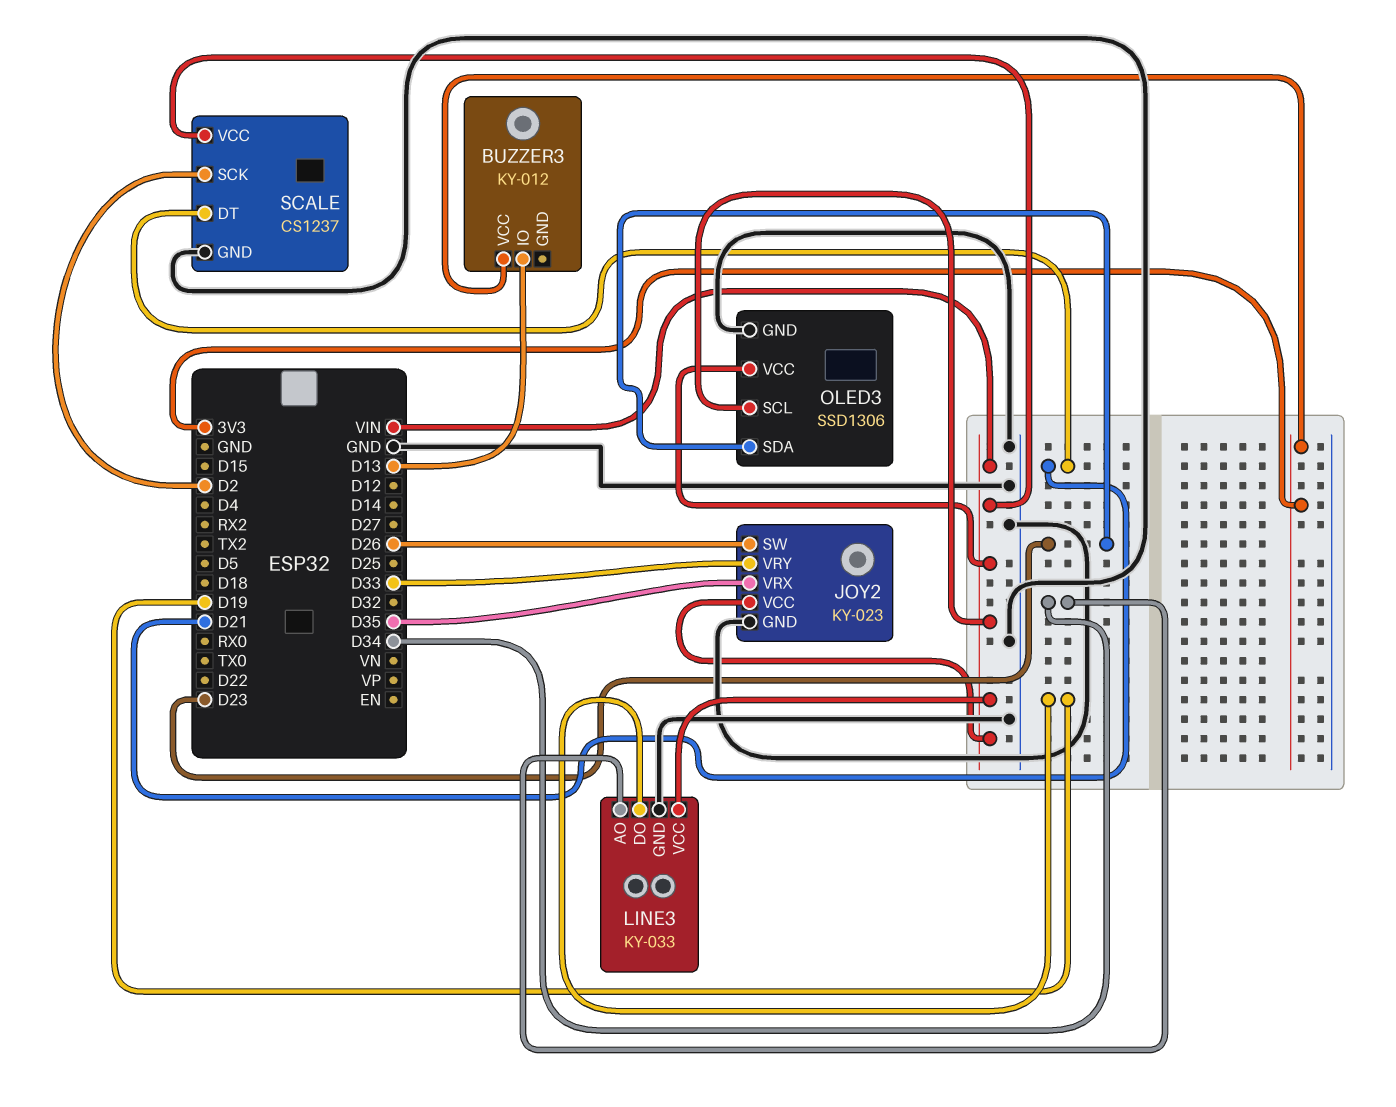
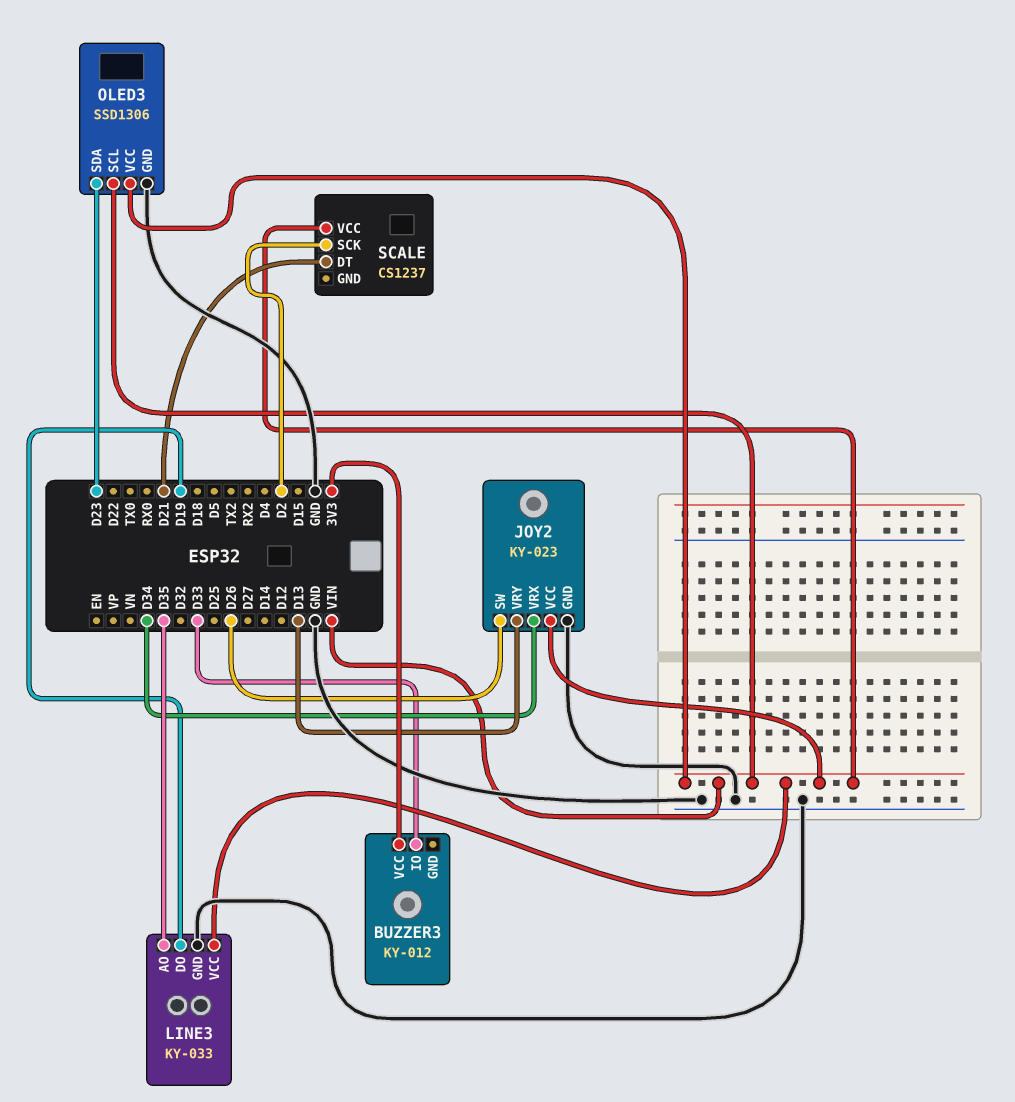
BUZZER3 pin IO: D13 -> D33
JOY2 pin VRX: D35 -> D34
JOY2 pin VRY: D33 -> D13
LINE3 pin AO: D34 -> D35
SCALE pin GND: GND -> none

